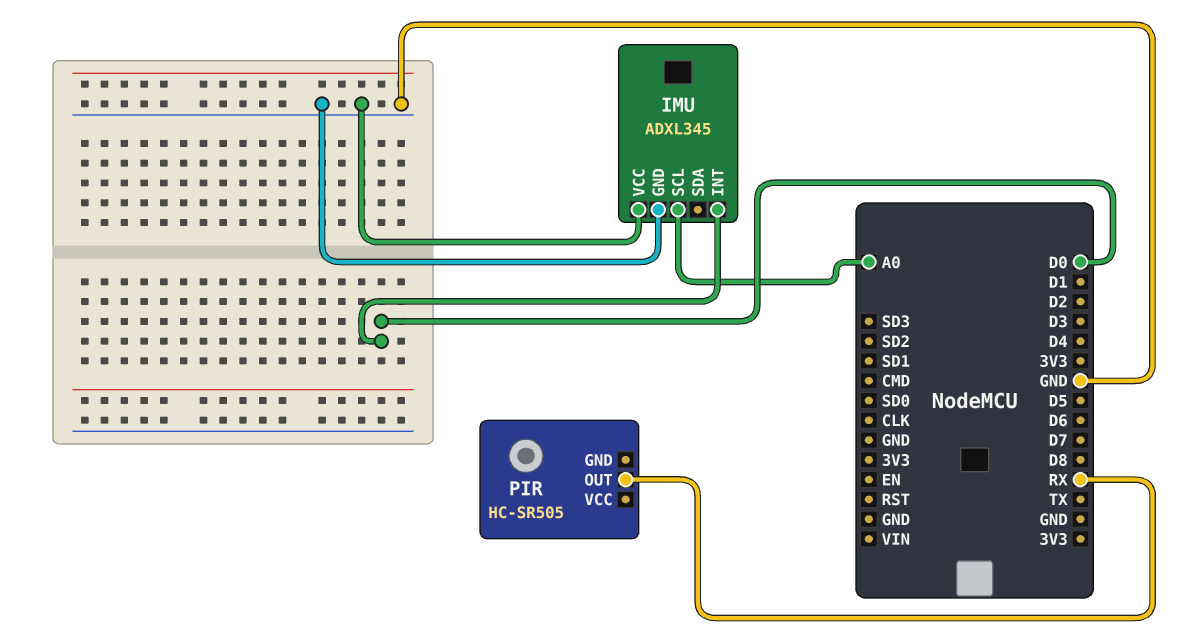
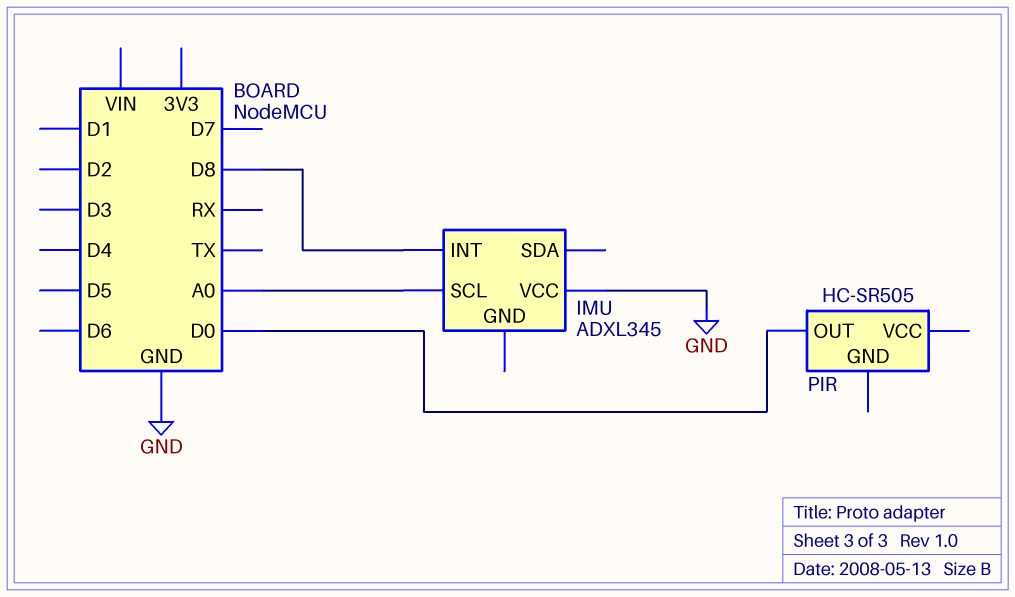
IMU pin GND: GND -> none
IMU pin INT: D0 -> D8
PIR pin OUT: RX -> D0

